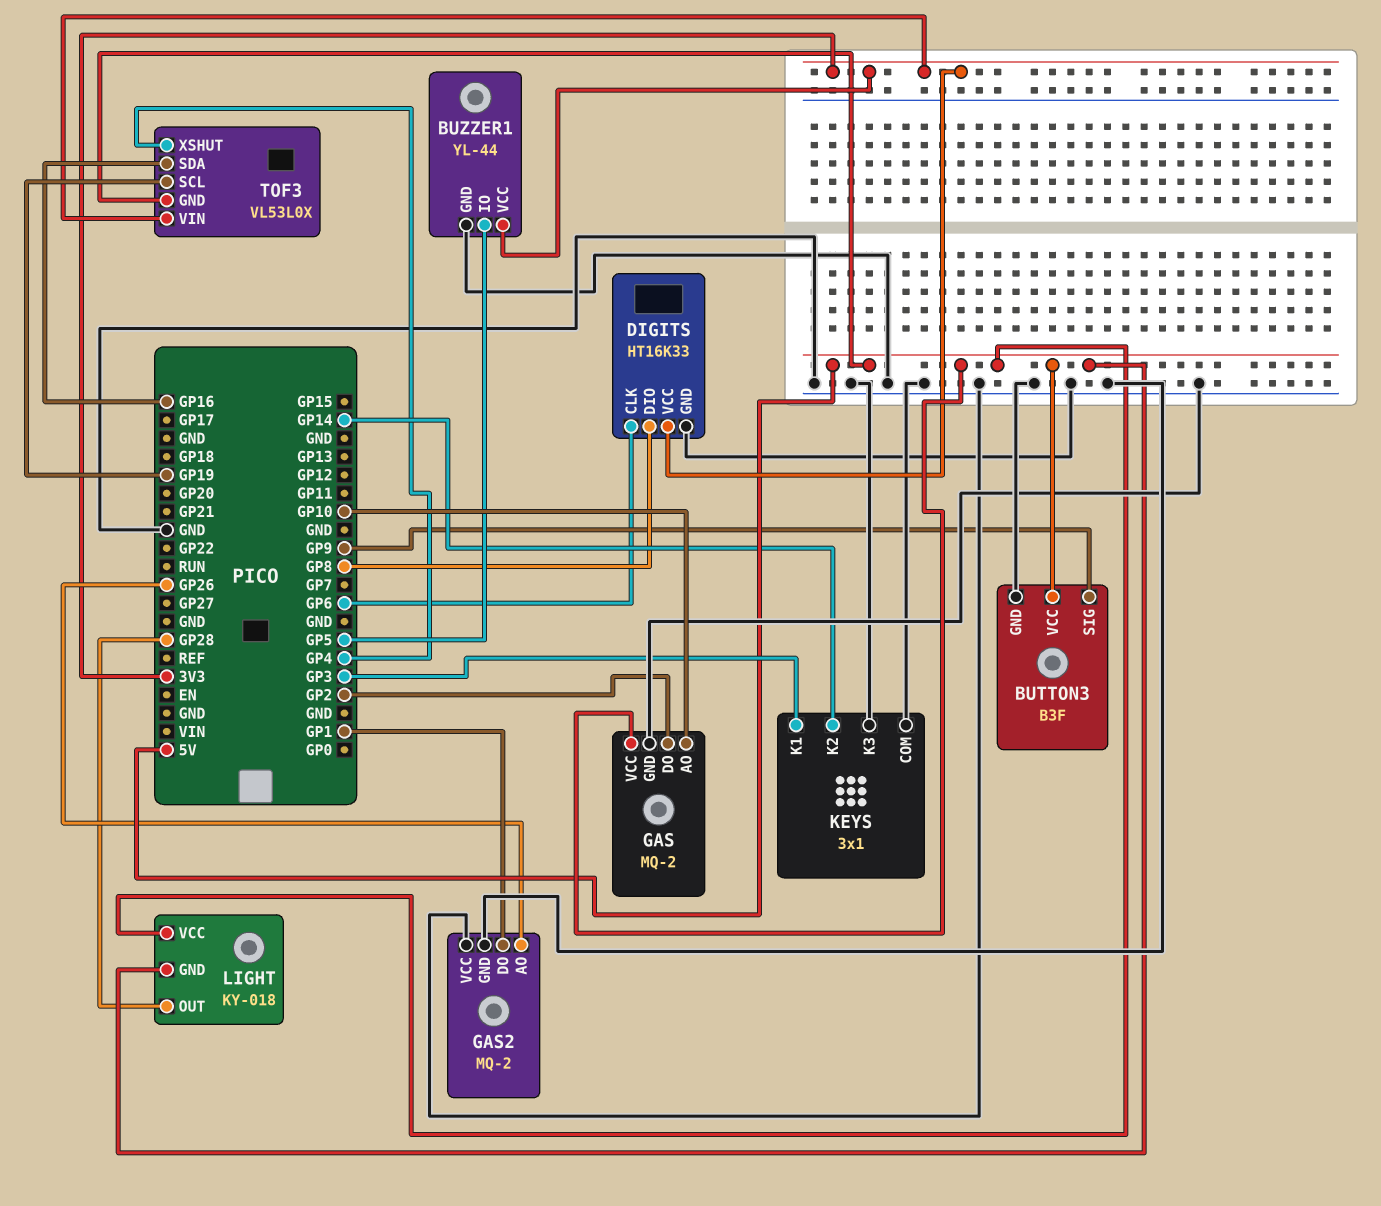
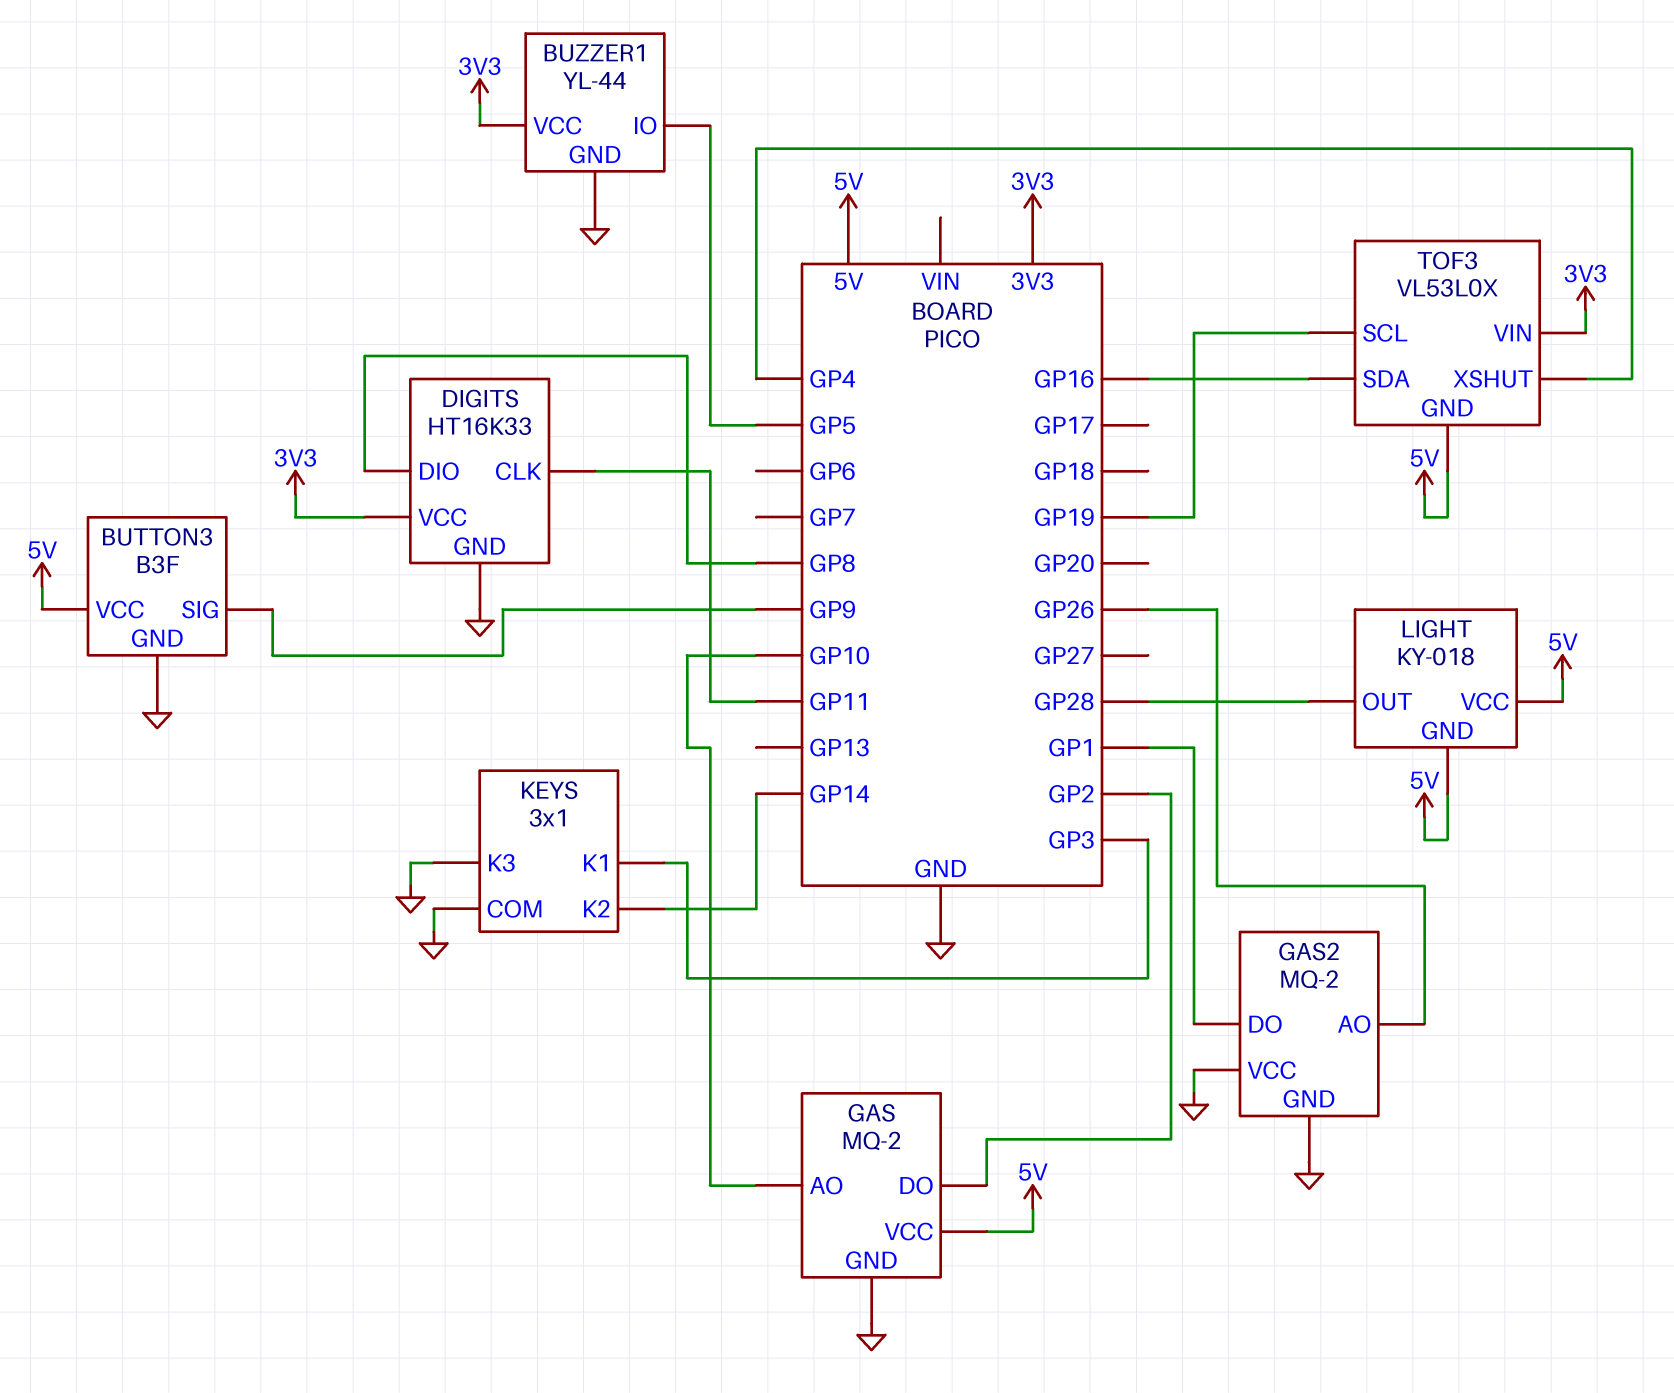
DIGITS pin CLK: GP6 -> GP11

